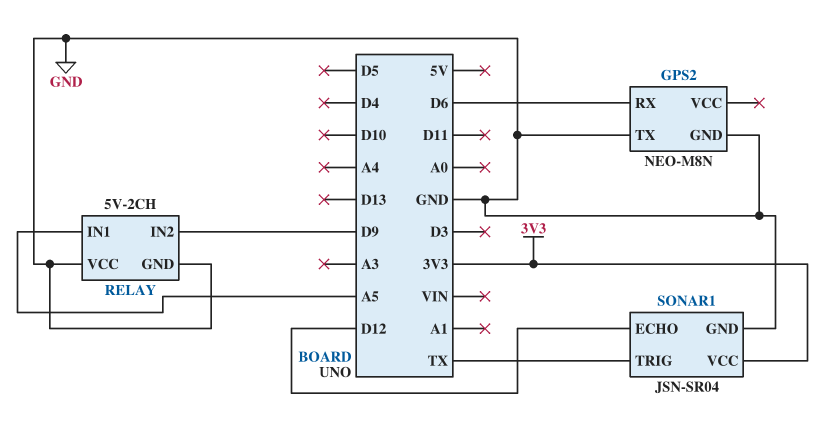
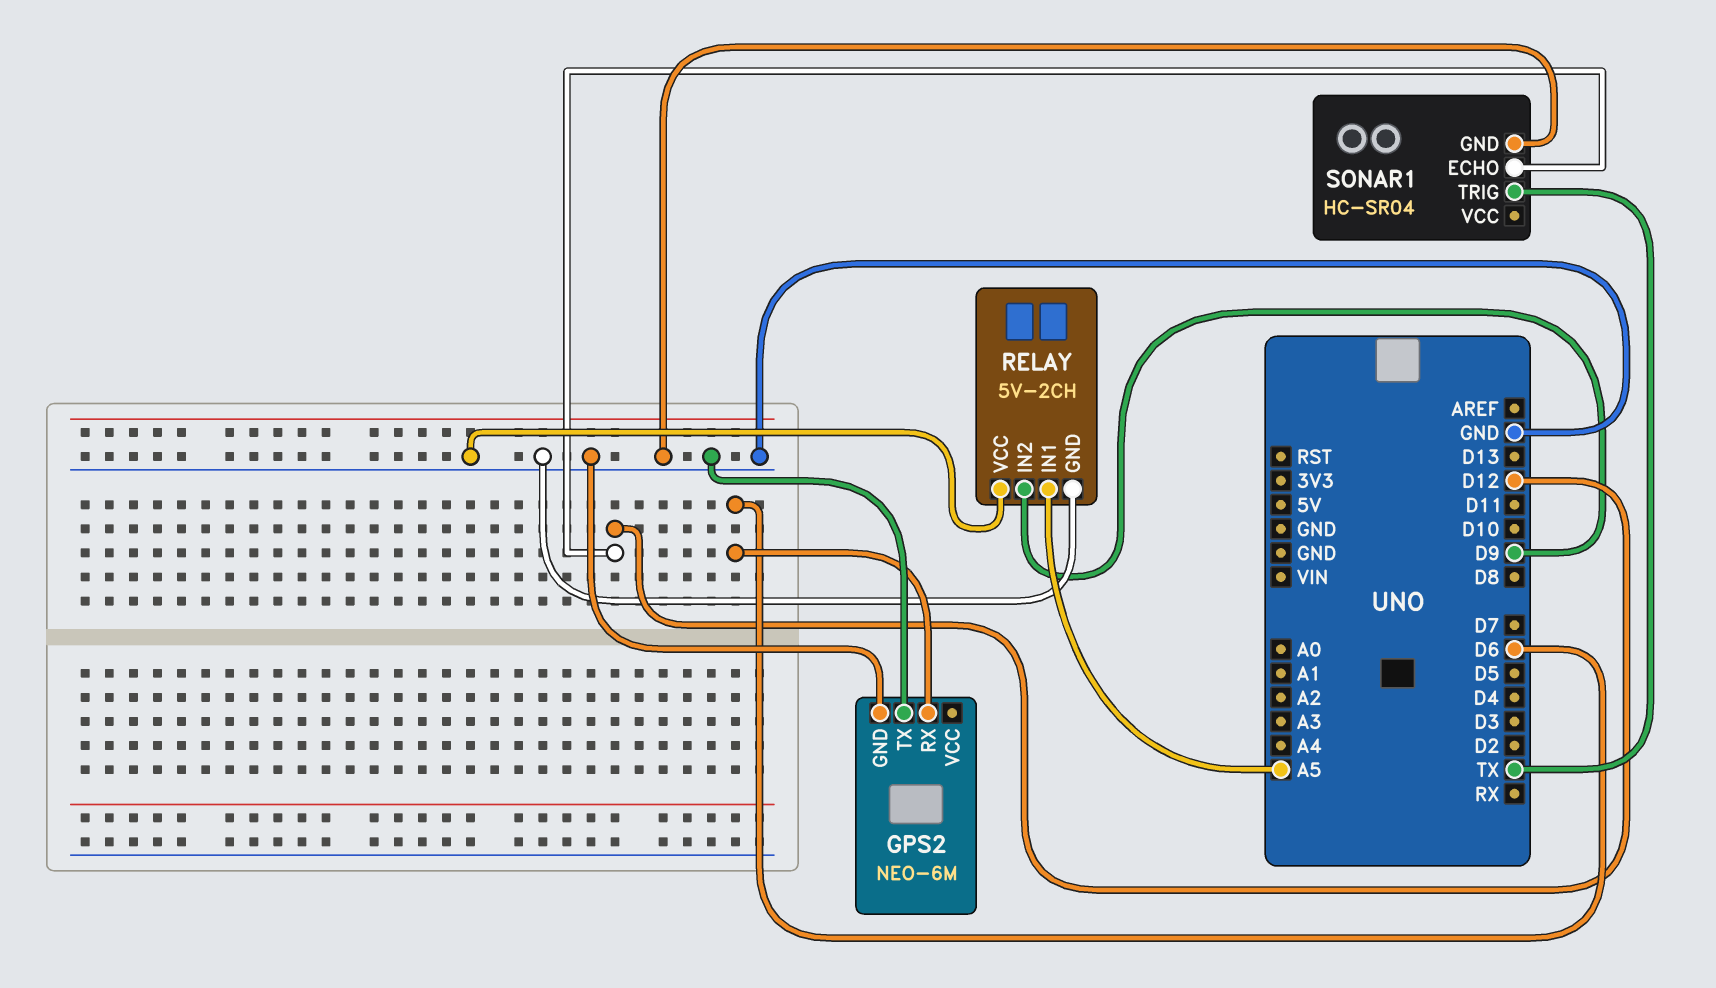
GPS2: NEO-M8N -> NEO-6M
SONAR1: JSN-SR04 -> HC-SR04
SONAR1 pin VCC: 3V3 -> none

